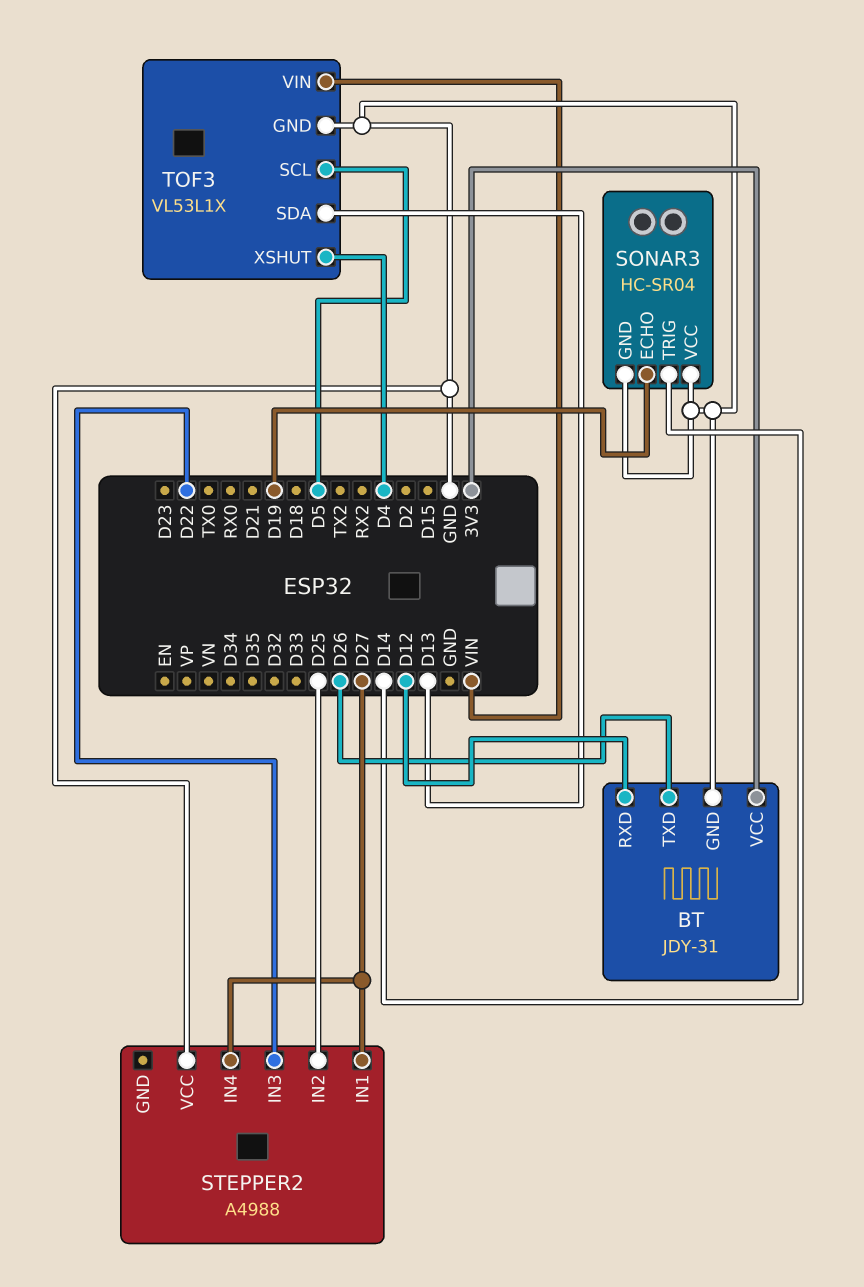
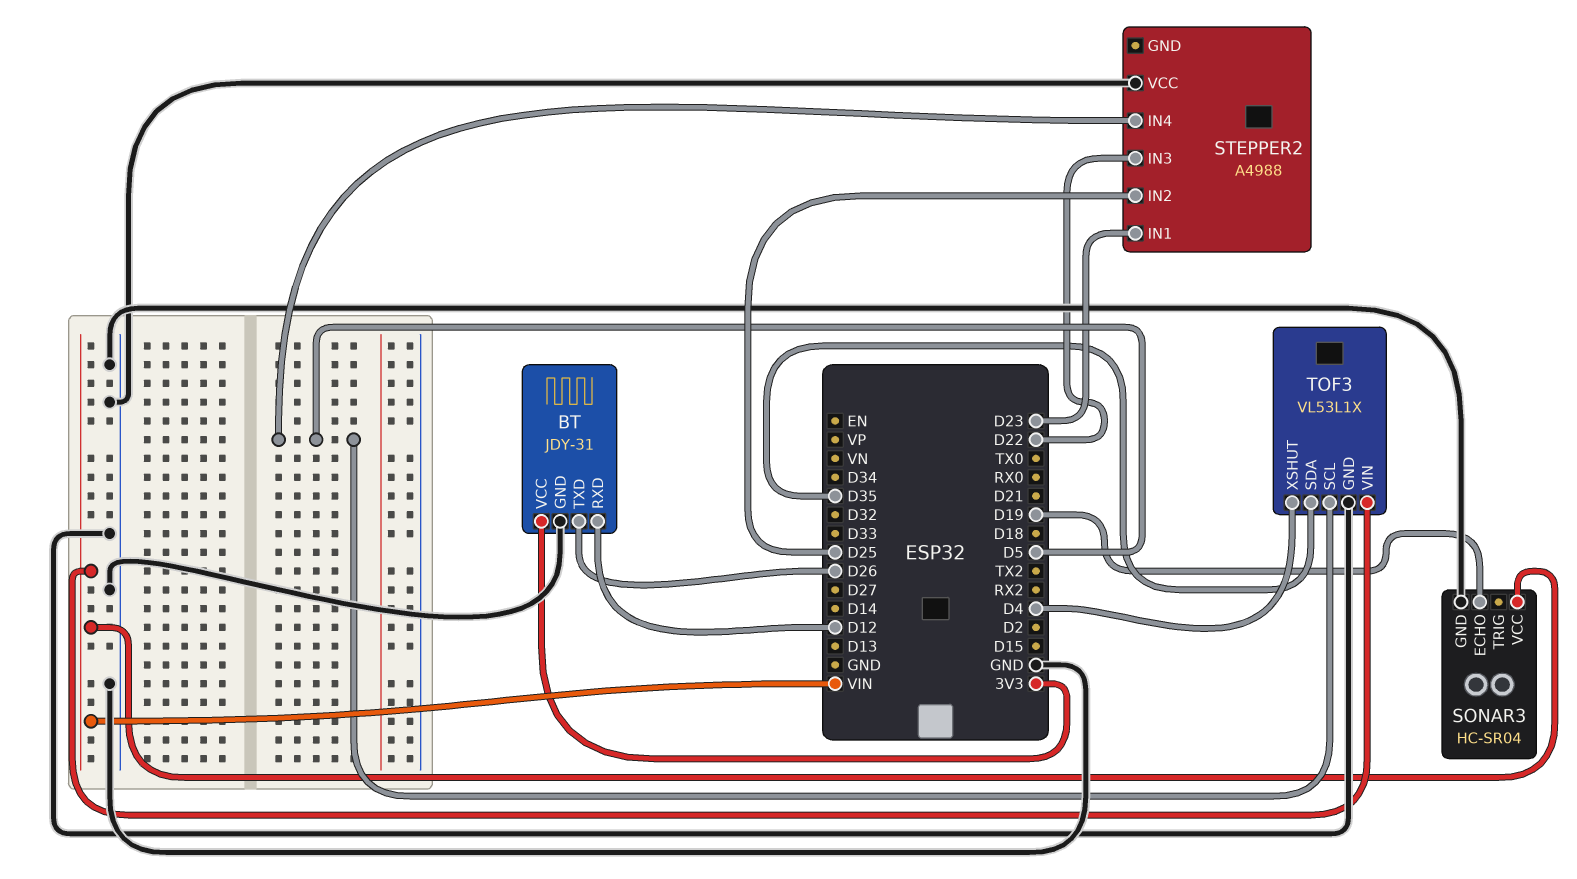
SONAR3 pin TRIG: D14 -> none
SONAR3 pin VCC: GND -> VIN
STEPPER2 pin IN1: D27 -> D23
STEPPER2 pin IN4: D27 -> D5
TOF3 pin SDA: D13 -> D35

